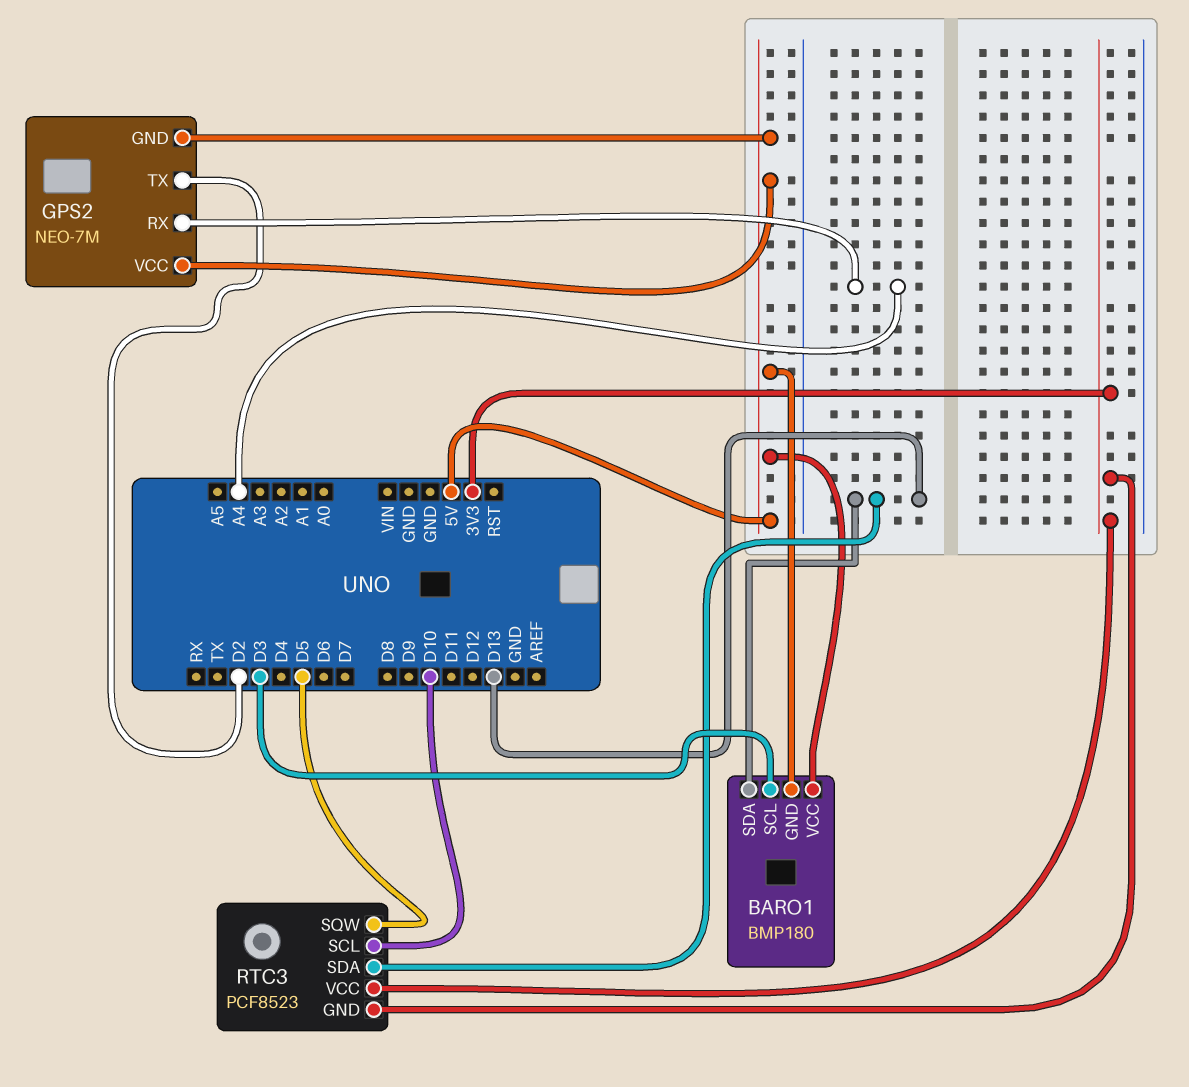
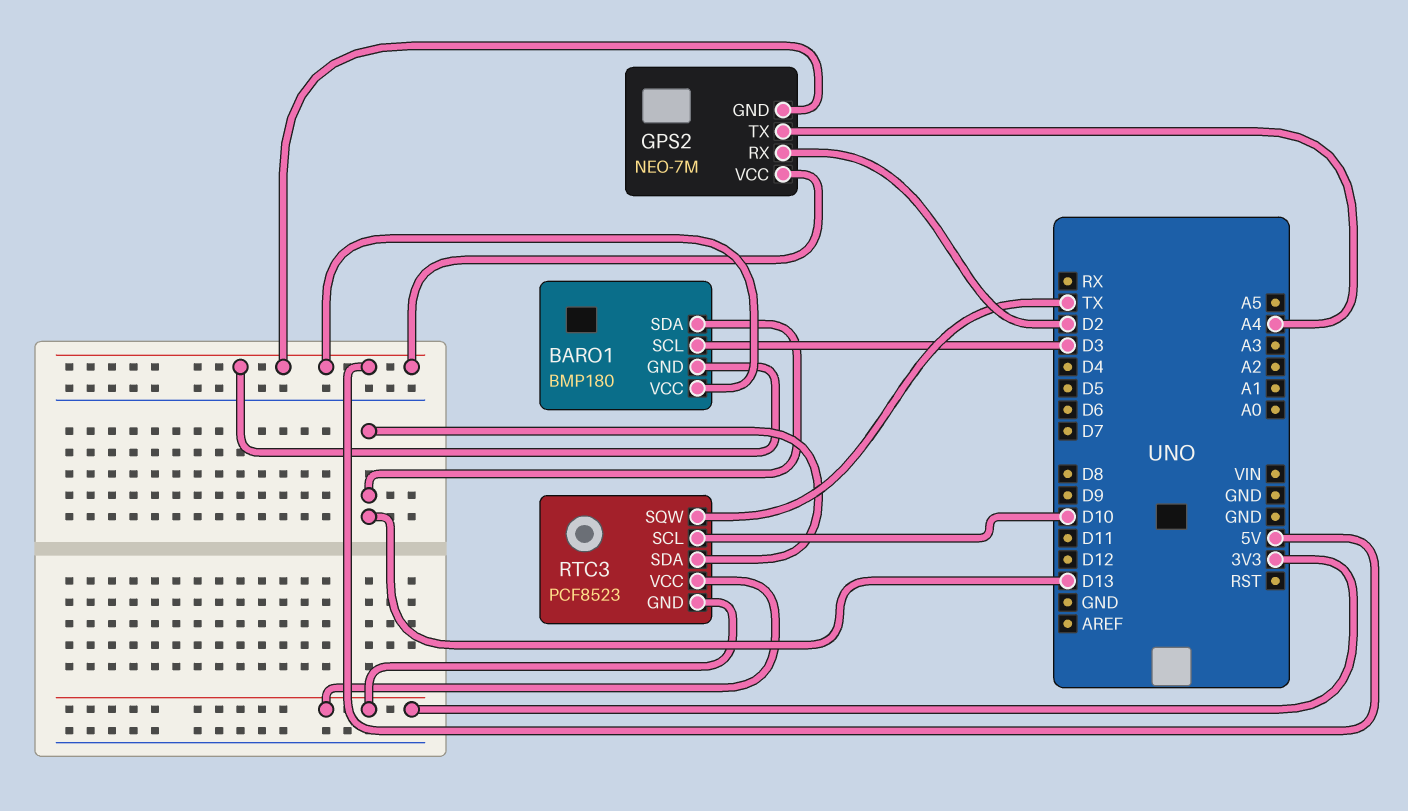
GPS2 pin RX: A4 -> D2
GPS2 pin TX: D2 -> A4
RTC3 pin SQW: D5 -> TX

